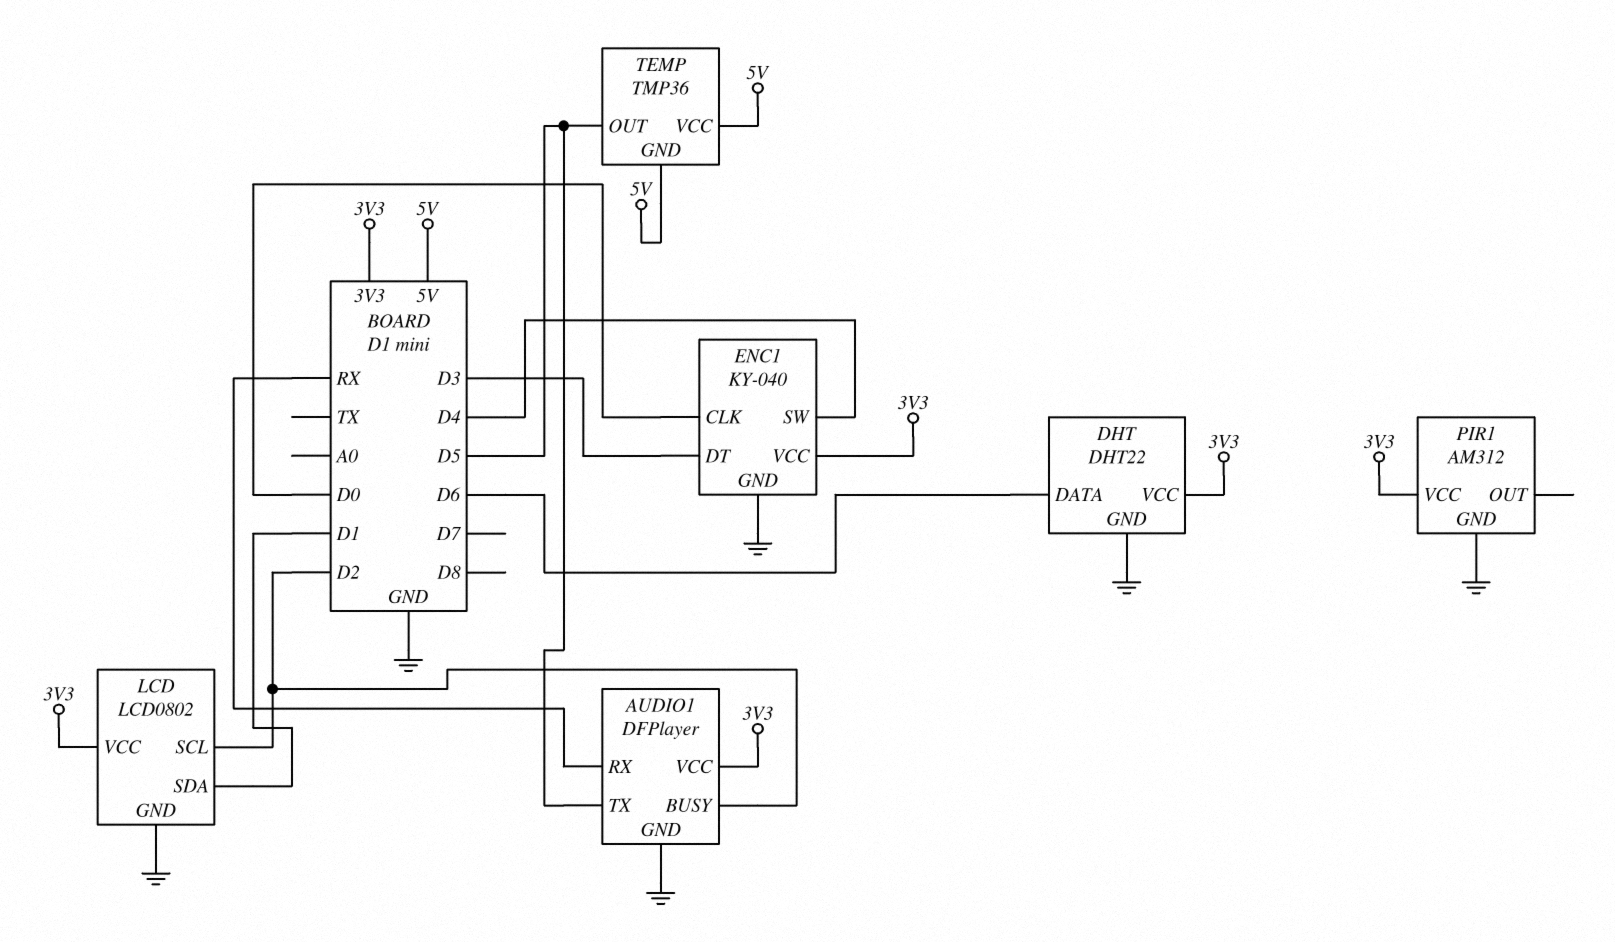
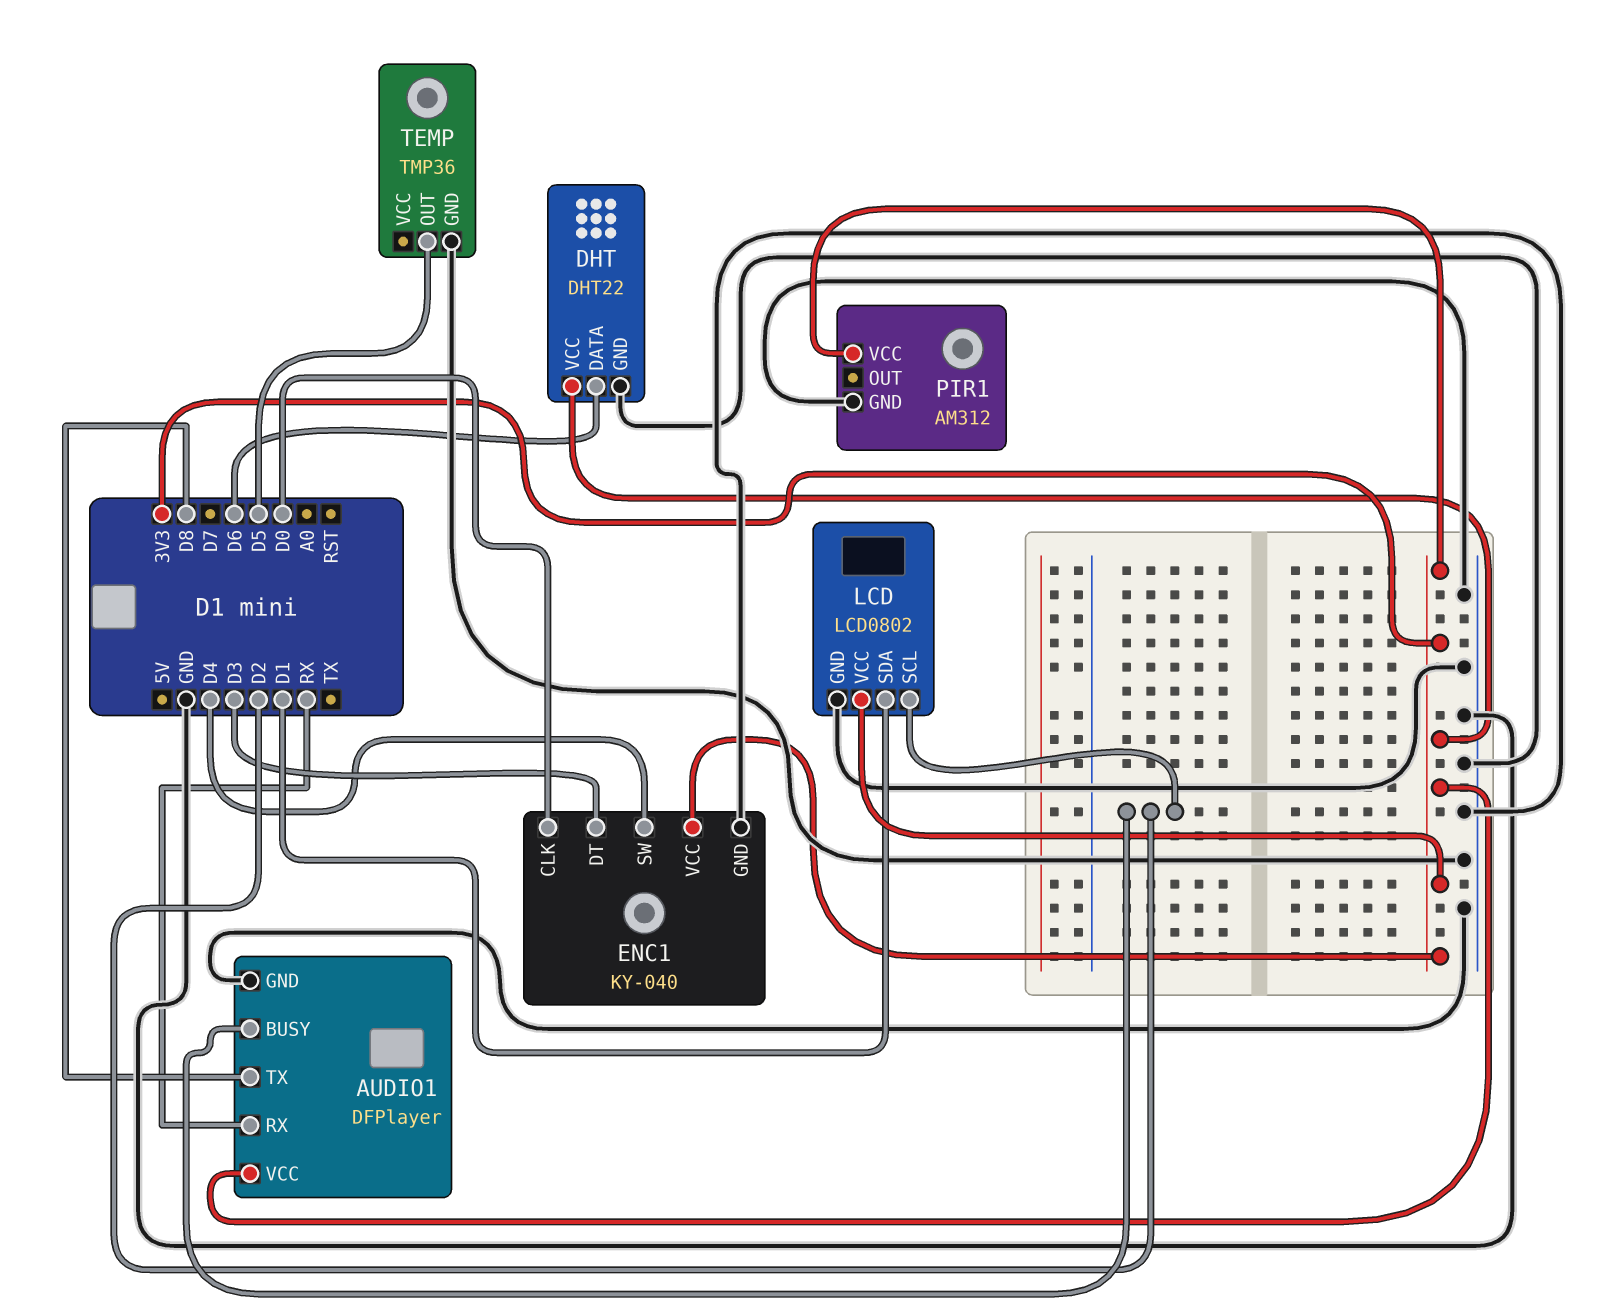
AUDIO1 pin TX: D5 -> D8
TEMP pin GND: 5V -> GND
TEMP pin VCC: 5V -> none

